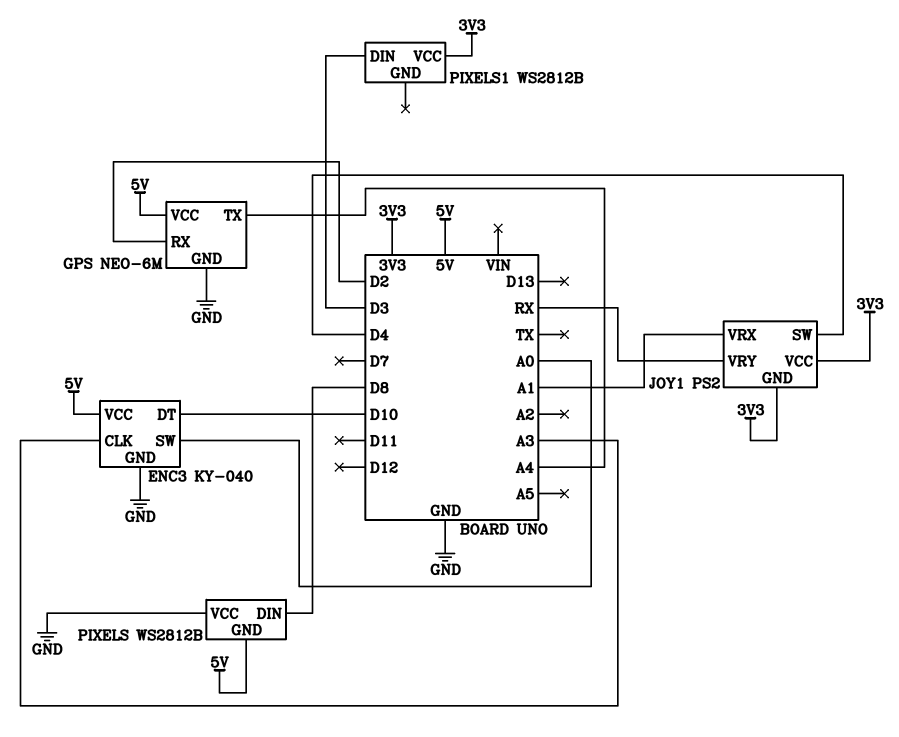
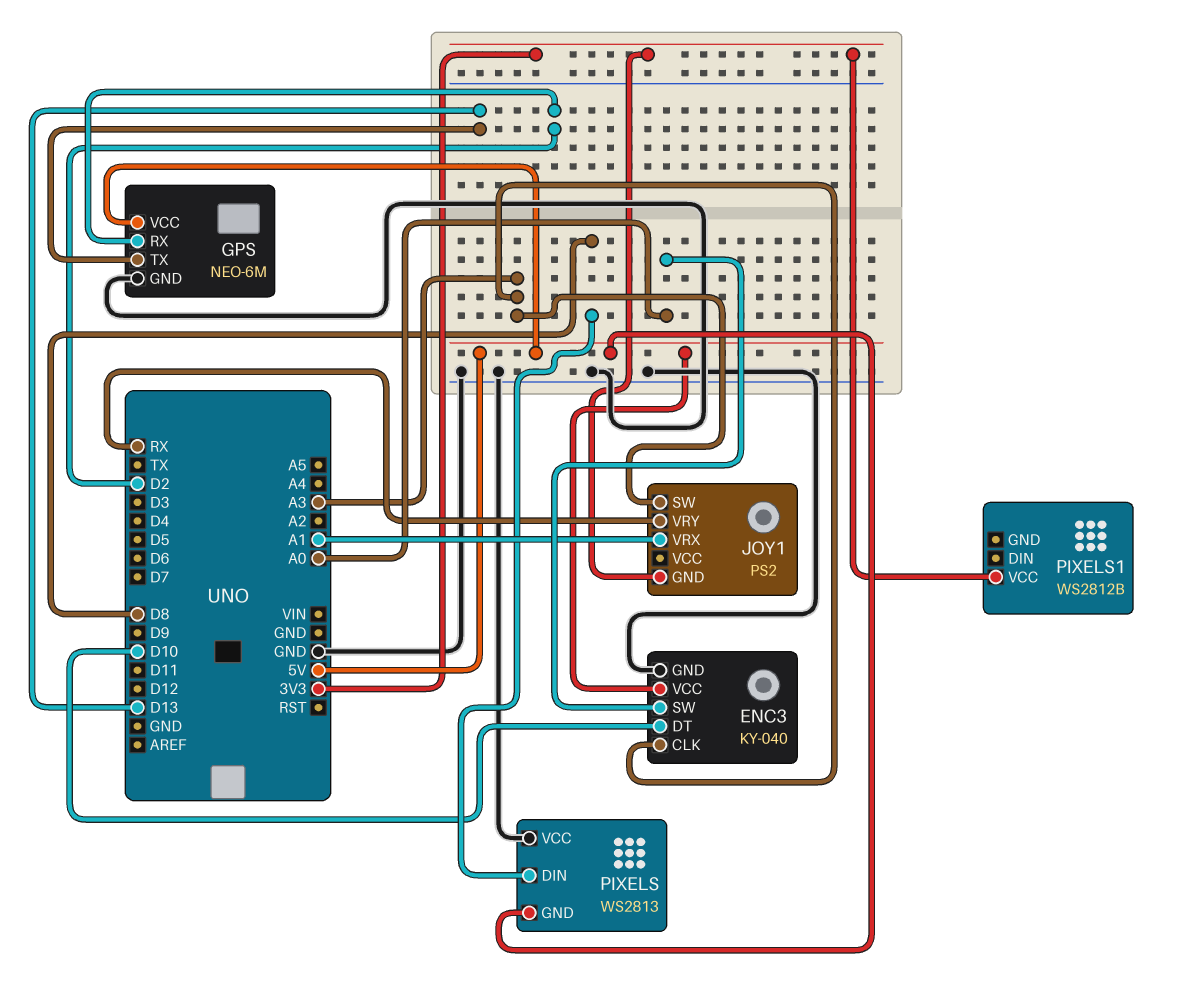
GPS pin TX: A4 -> D13
JOY1 pin SW: D4 -> A3
JOY1 pin VCC: 3V3 -> none
PIXELS: WS2812B -> WS2813
PIXELS1 pin DIN: D3 -> none

